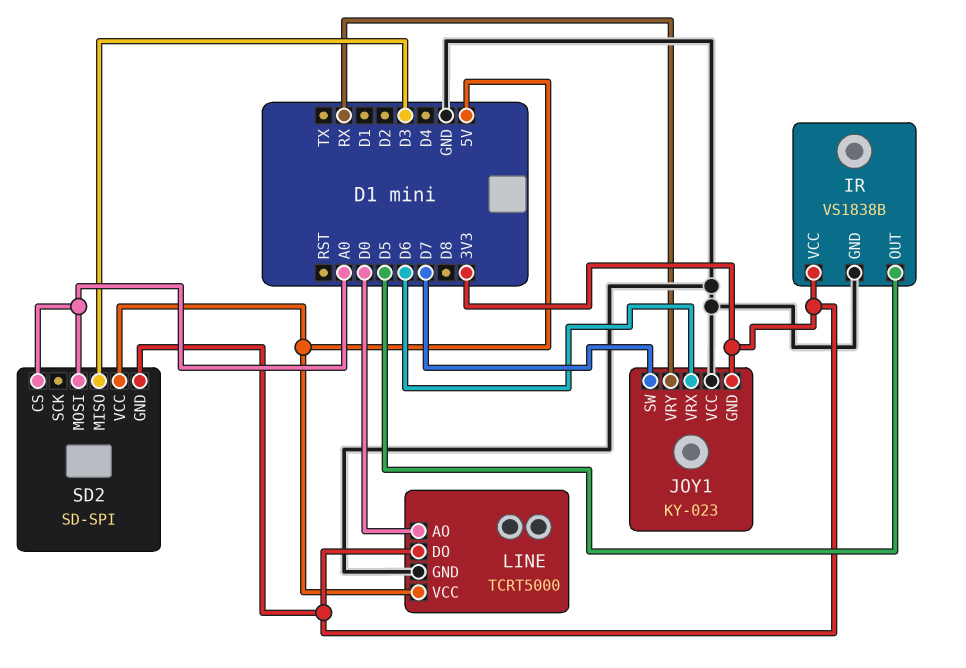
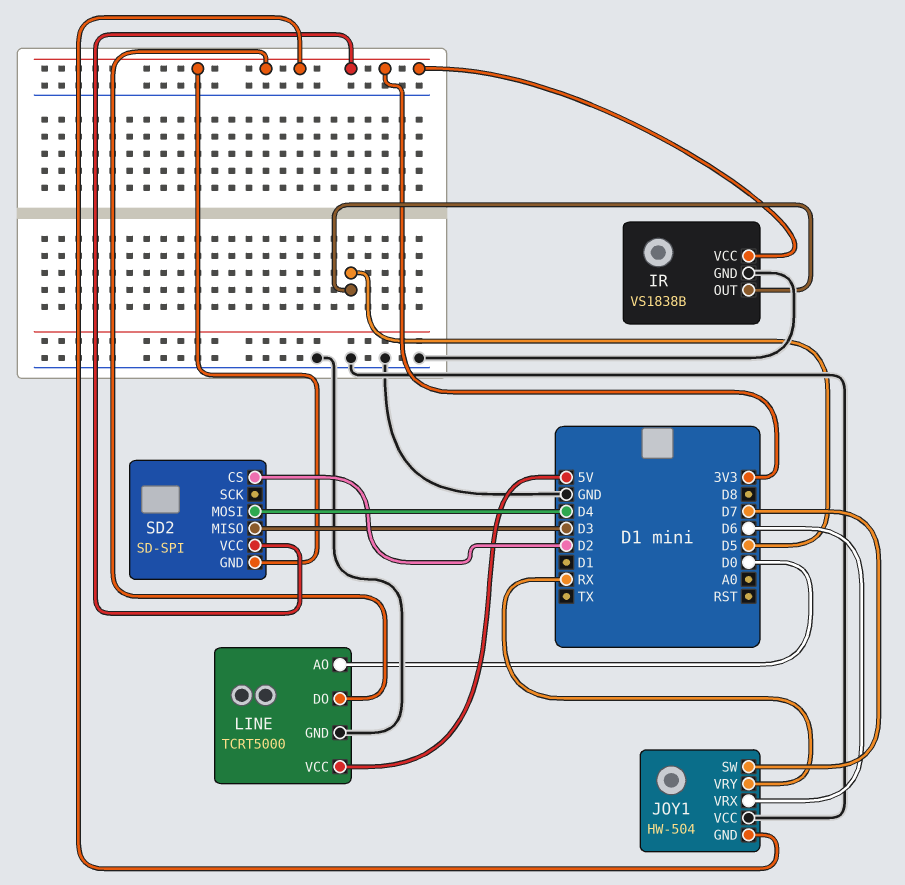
JOY1: KY-023 -> HW-504
SD2 pin CS: A0 -> D2
SD2 pin MOSI: A0 -> D4
SD2 pin VCC: 5V -> 3V3

